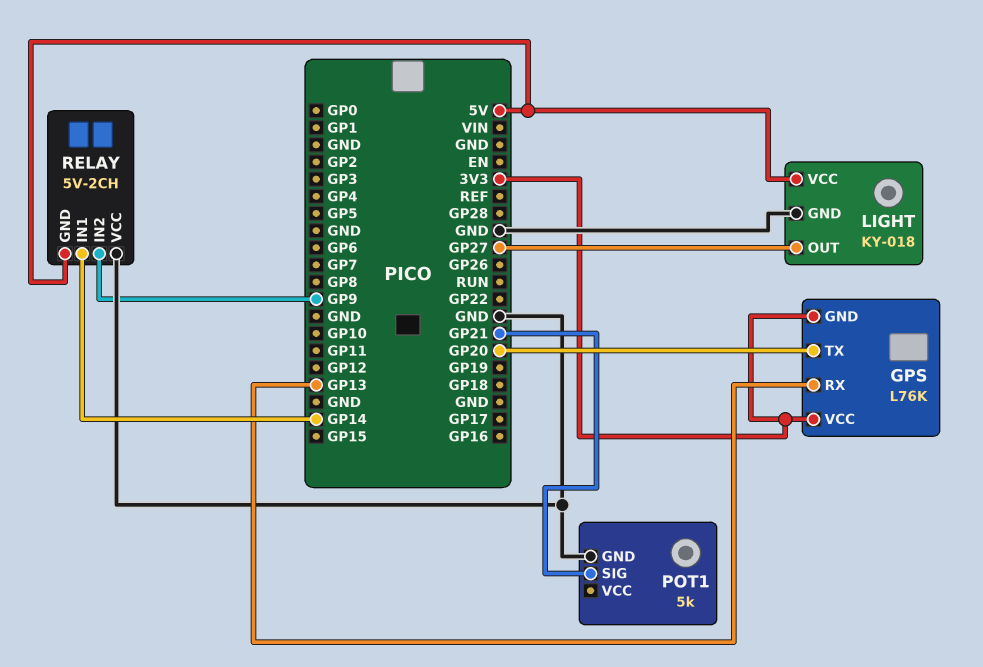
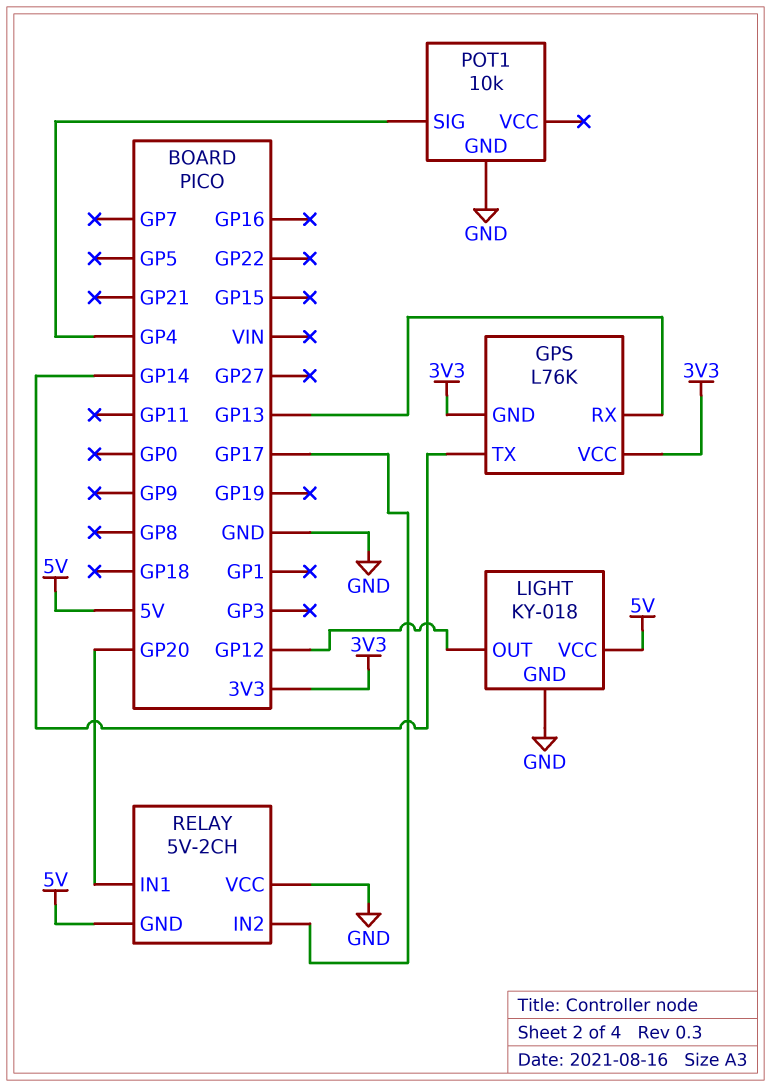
GPS pin TX: GP20 -> GP14
LIGHT pin OUT: GP27 -> GP12
POT1: 5k -> 10k
POT1 pin SIG: GP21 -> GP4
RELAY pin IN1: GP14 -> GP20
RELAY pin IN2: GP9 -> GP17

